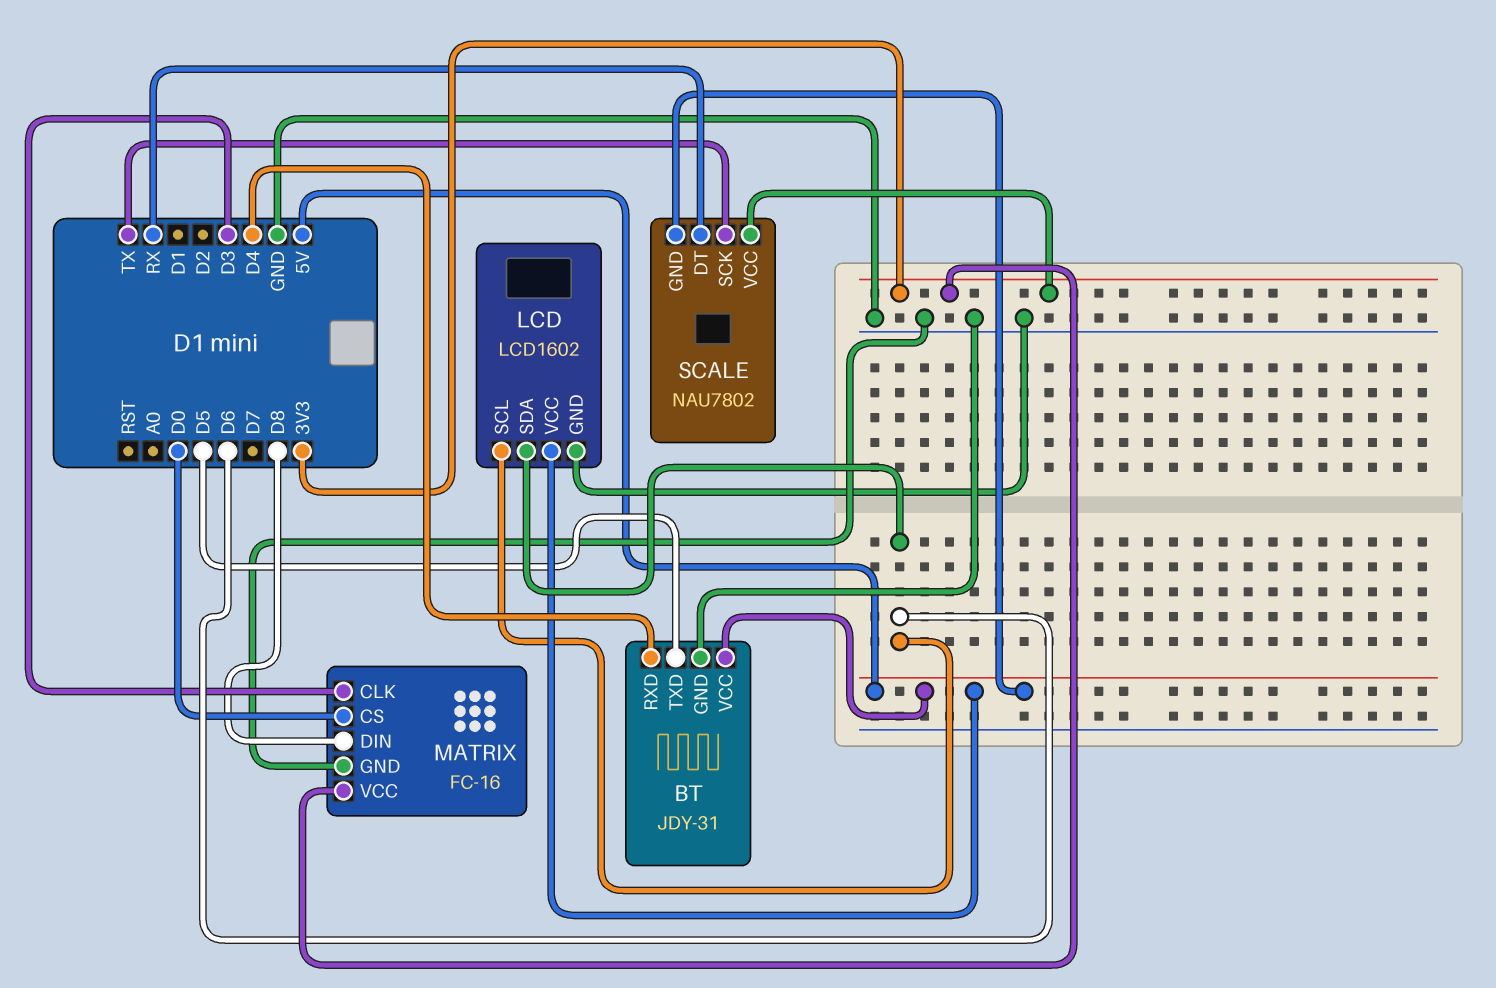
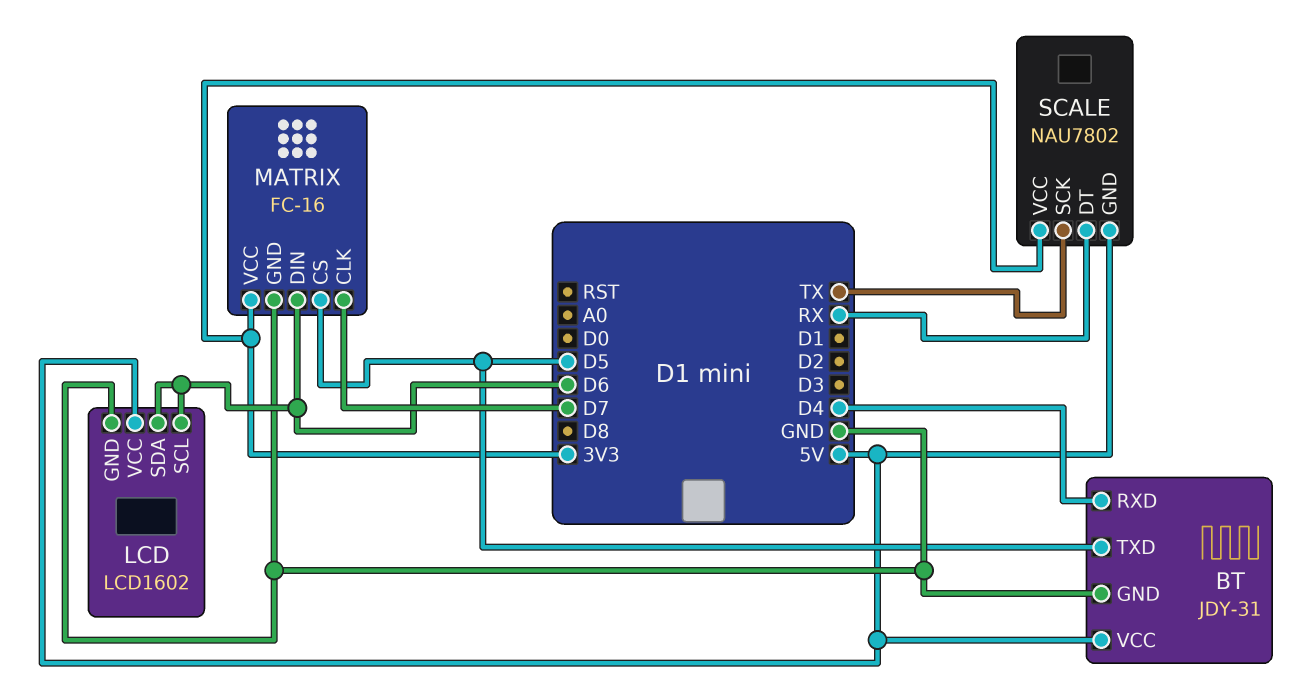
MATRIX pin CLK: D3 -> D7
MATRIX pin CS: D0 -> D5
MATRIX pin DIN: D8 -> D6

